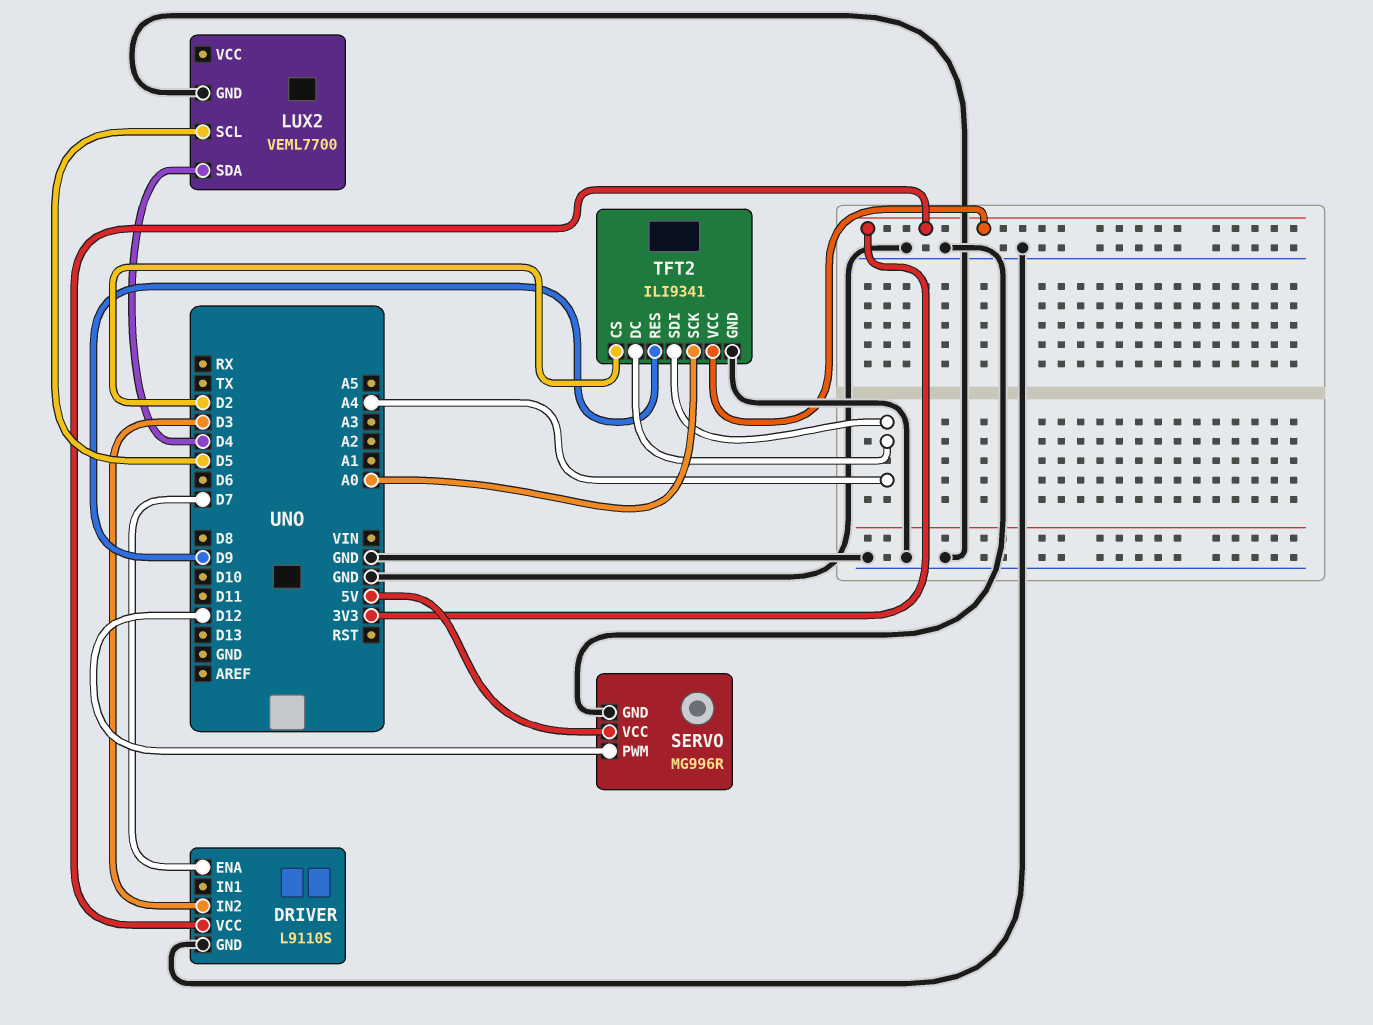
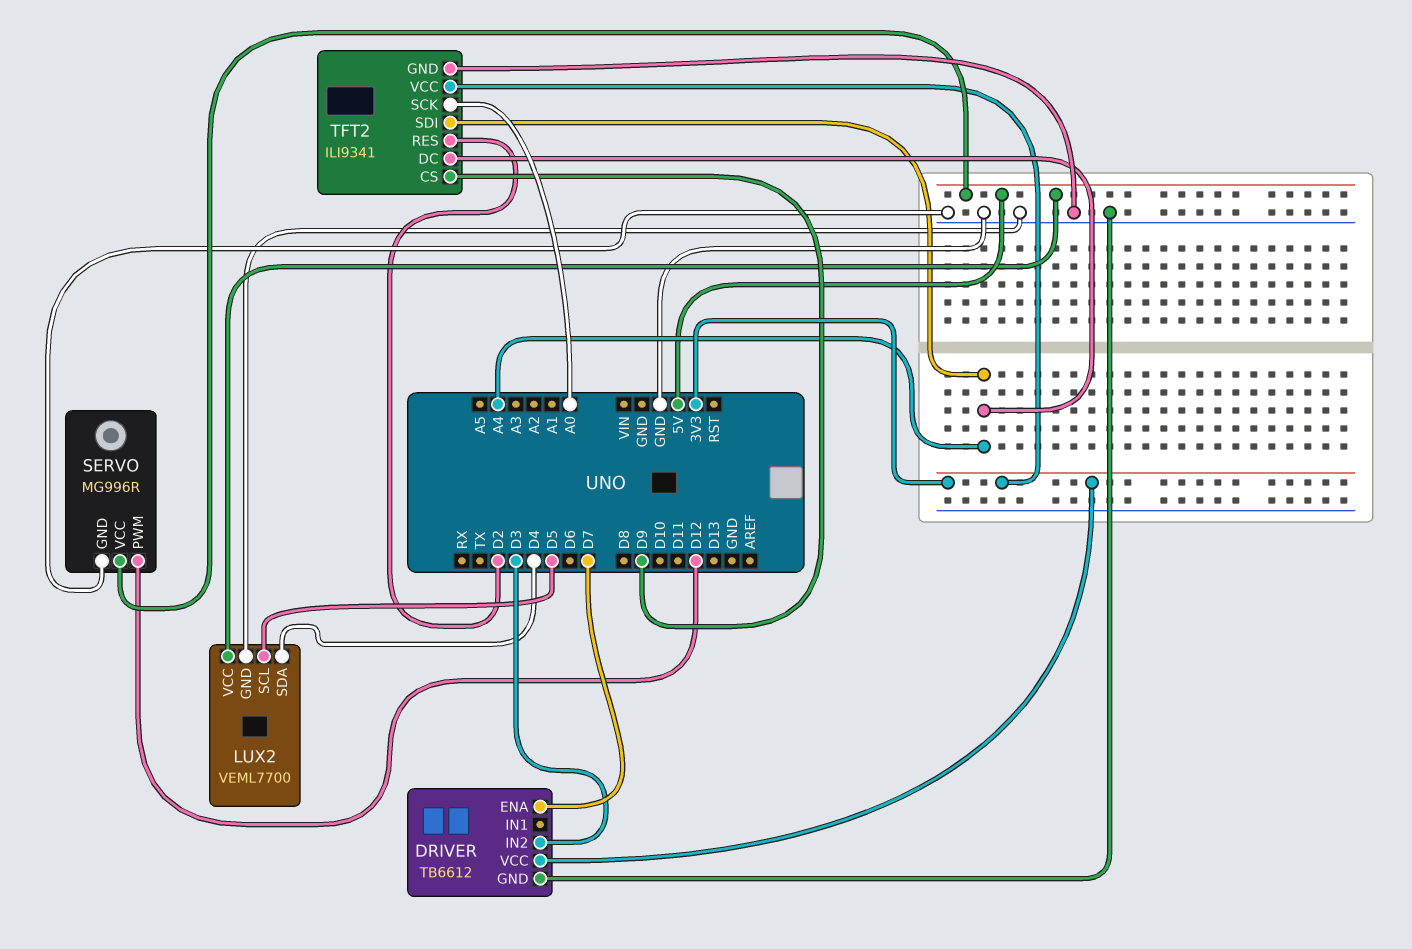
DRIVER: L9110S -> TB6612
LUX2 pin VCC: none -> 5V
TFT2 pin CS: D2 -> D9
TFT2 pin RES: D9 -> D2

